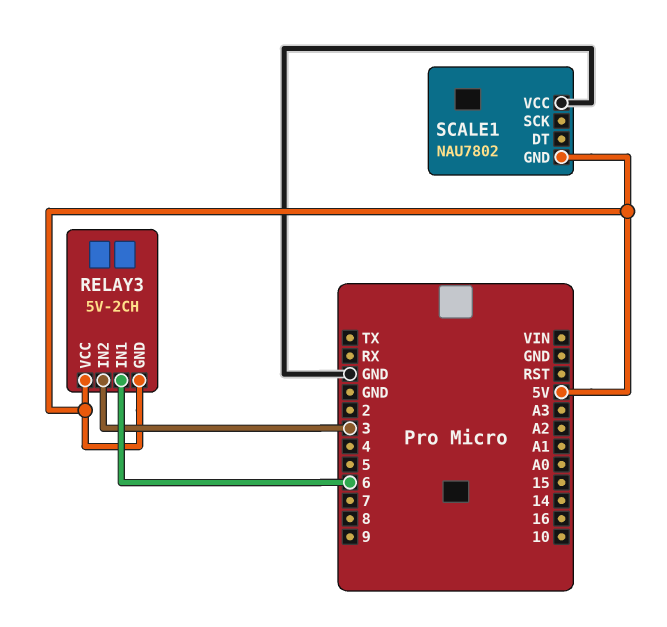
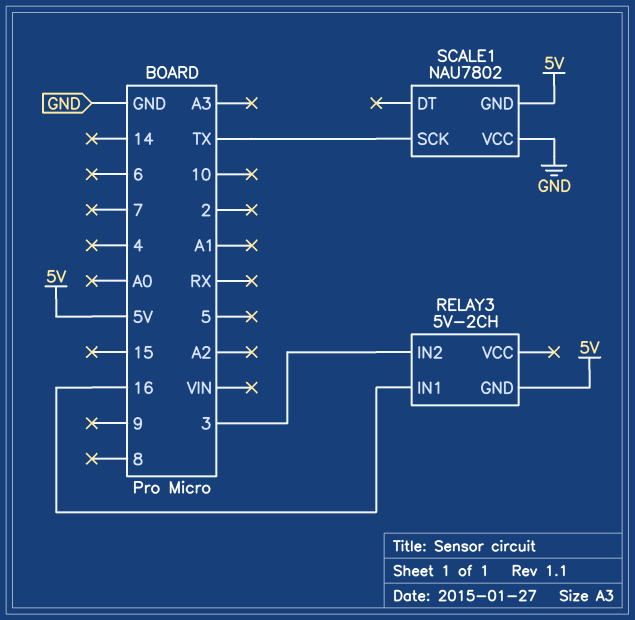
RELAY3 pin IN1: 6 -> 16
RELAY3 pin VCC: 5V -> none
SCALE1 pin SCK: none -> TX

